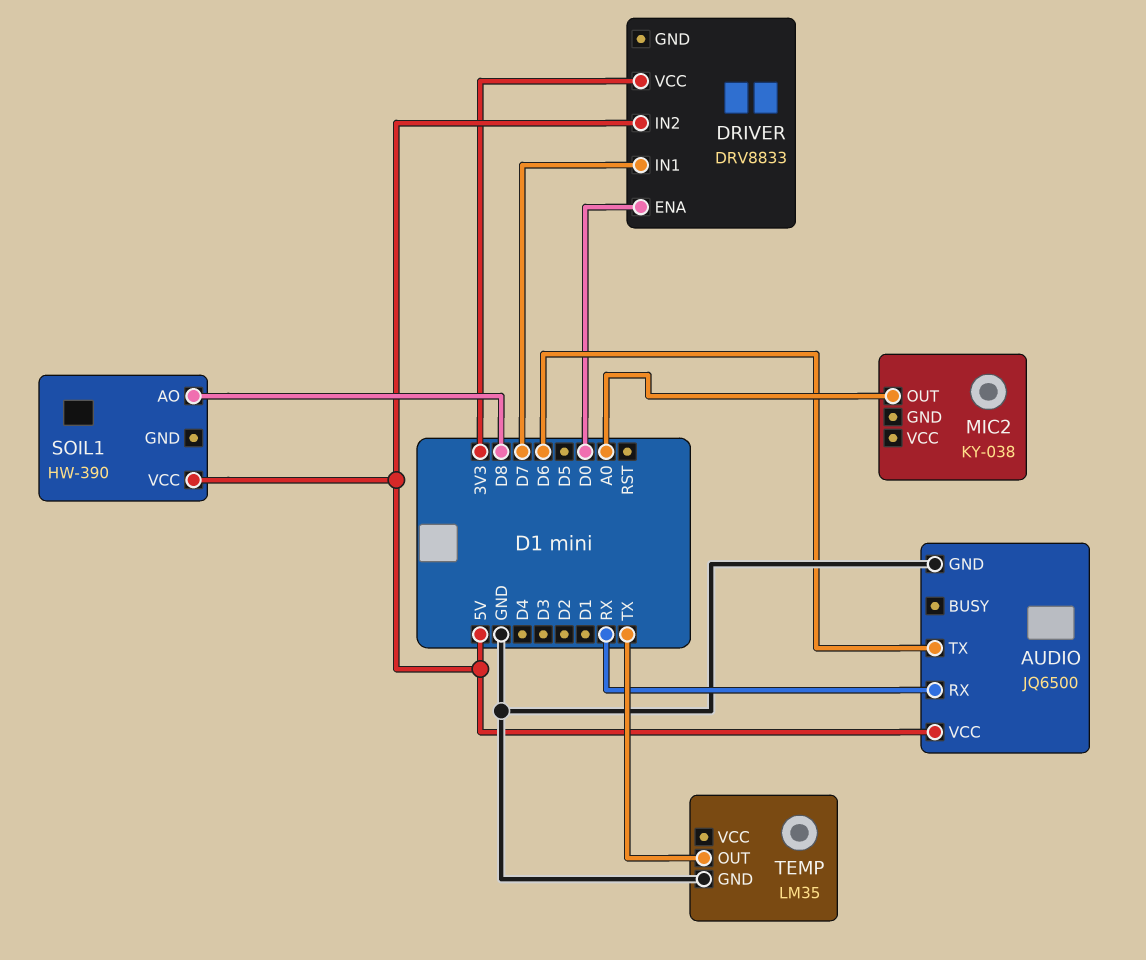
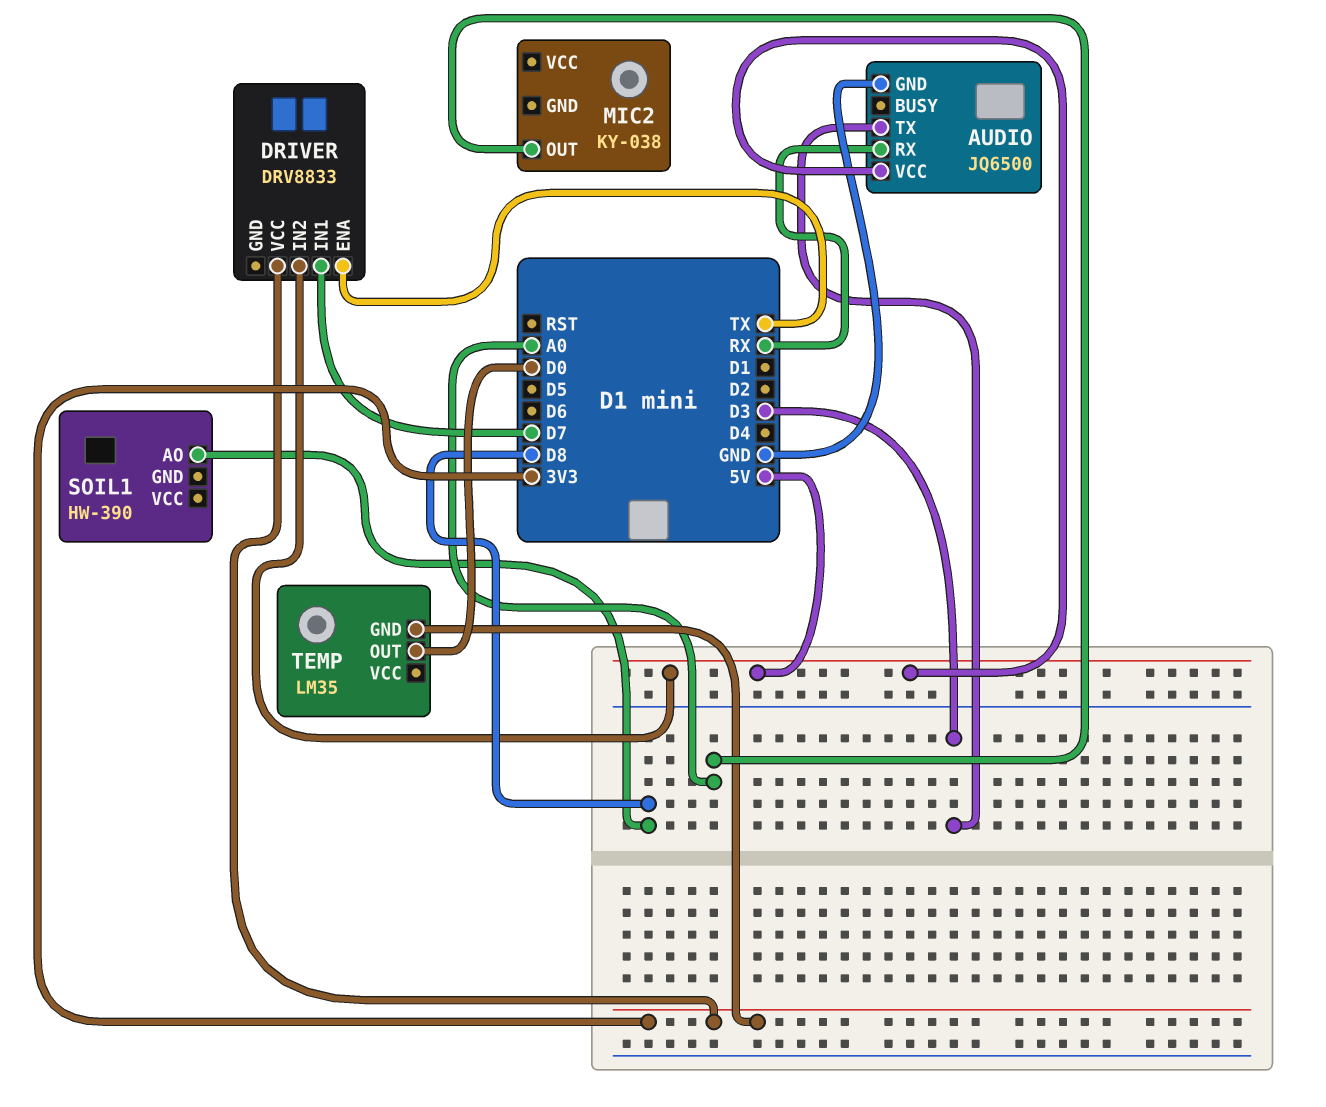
AUDIO pin TX: D6 -> D3
DRIVER pin ENA: D0 -> TX
SOIL1 pin VCC: 5V -> none
TEMP pin GND: GND -> 3V3
TEMP pin OUT: TX -> D0

